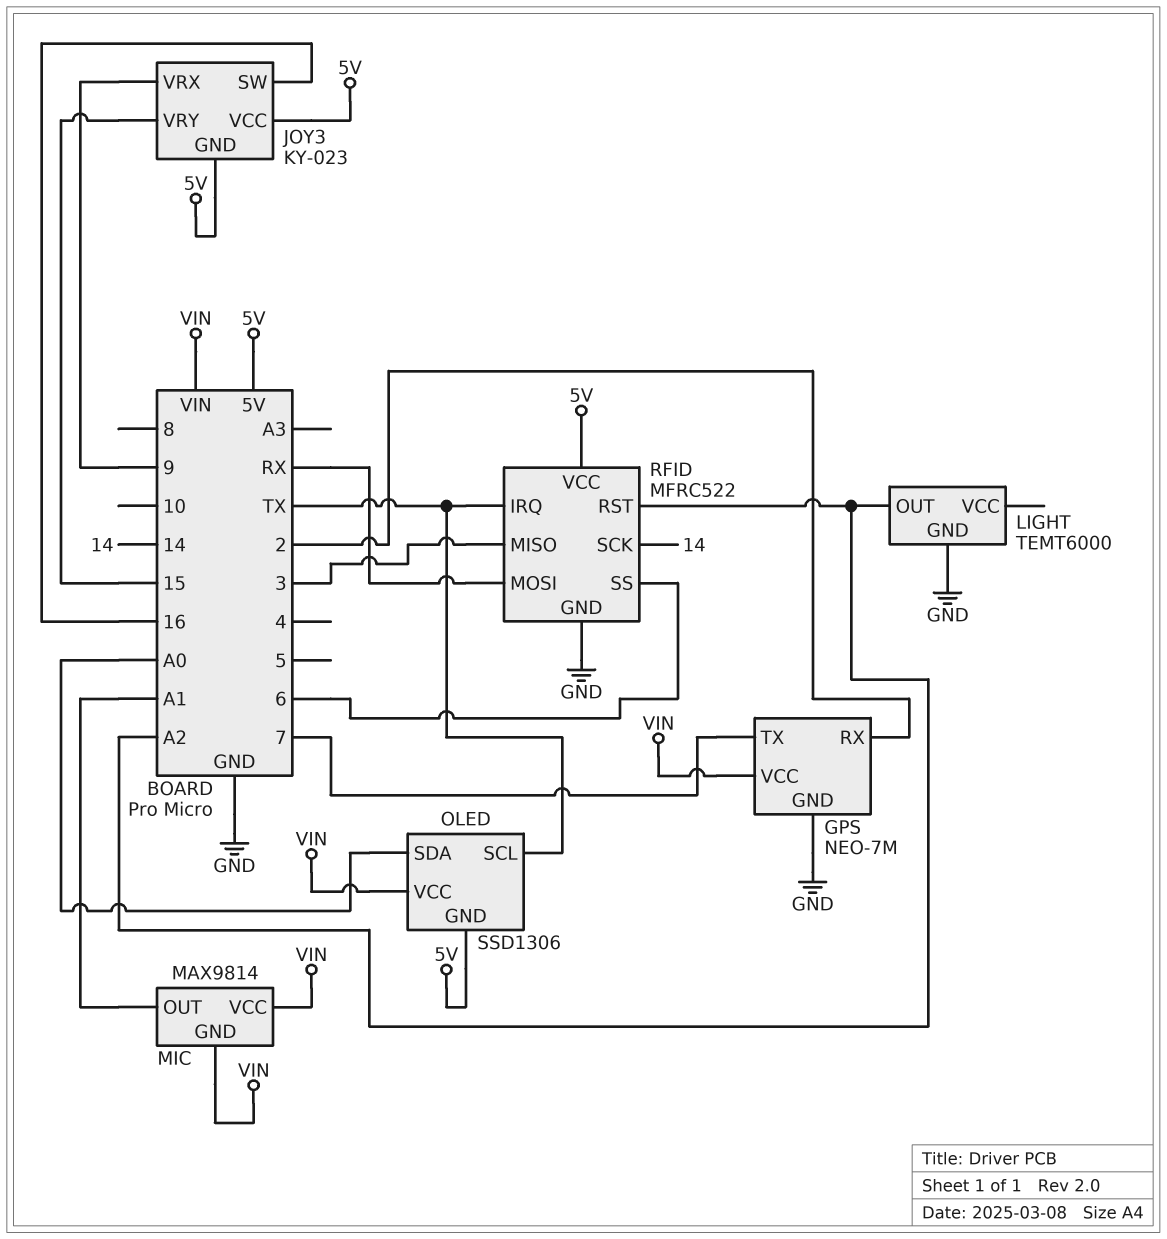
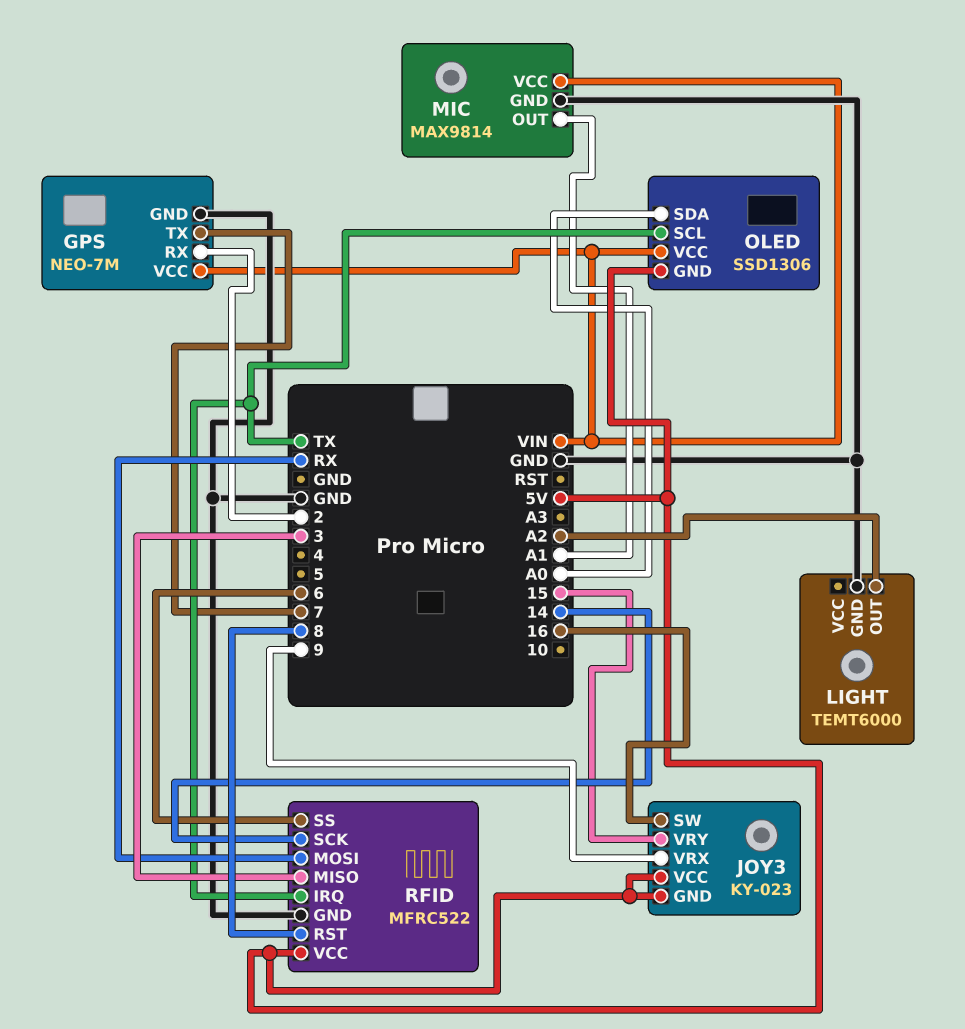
MIC pin GND: VIN -> GND
RFID pin RST: A2 -> 8

